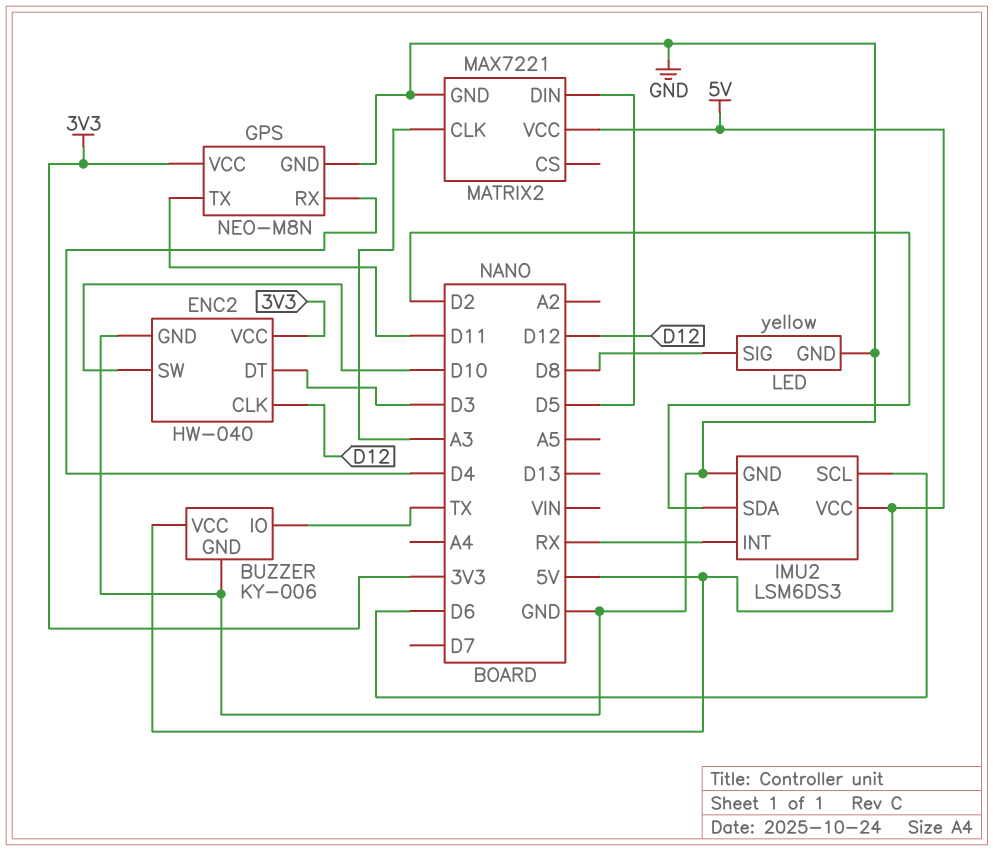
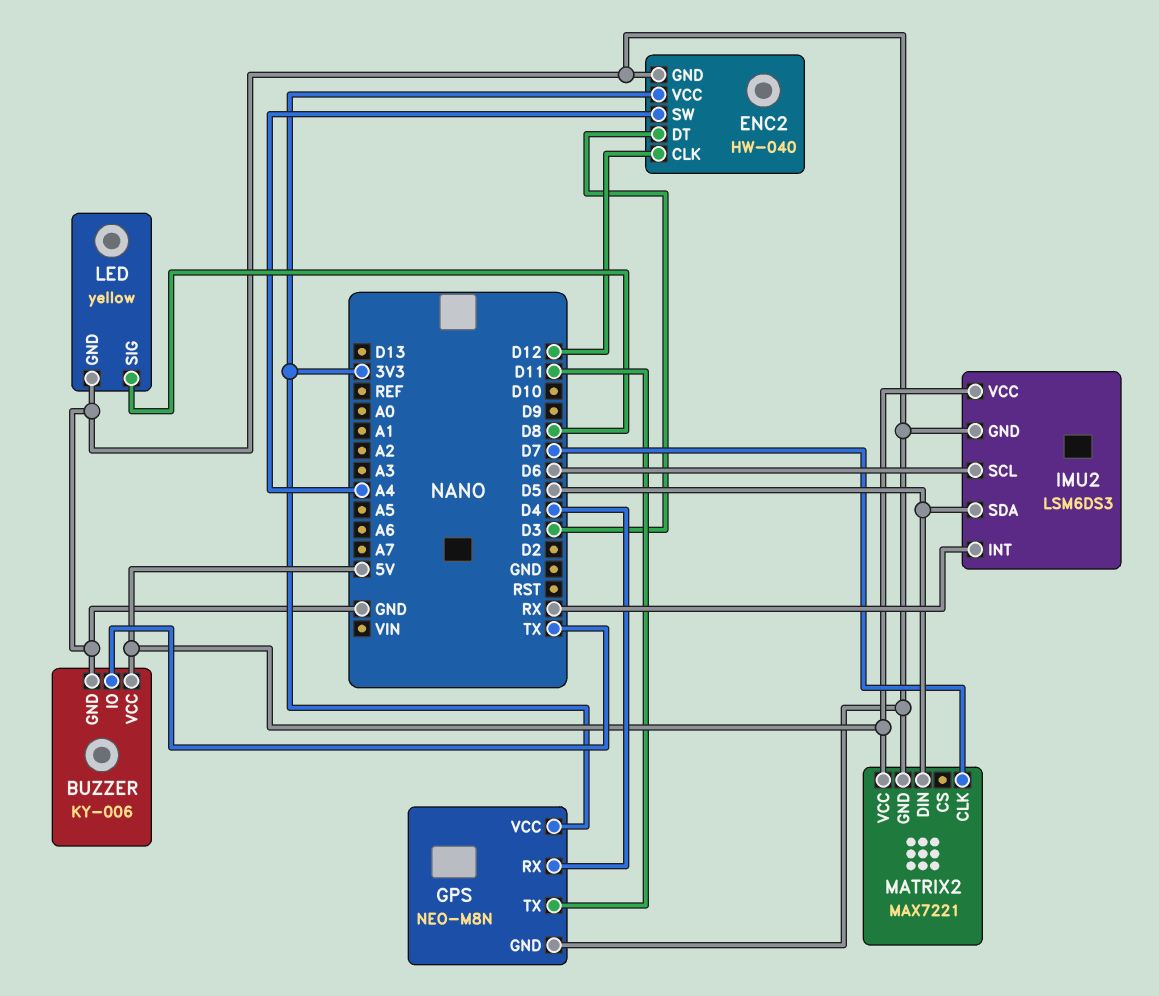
ENC2 pin SW: D10 -> A4
IMU2 pin SDA: D2 -> D5
MATRIX2 pin CLK: A3 -> D7

